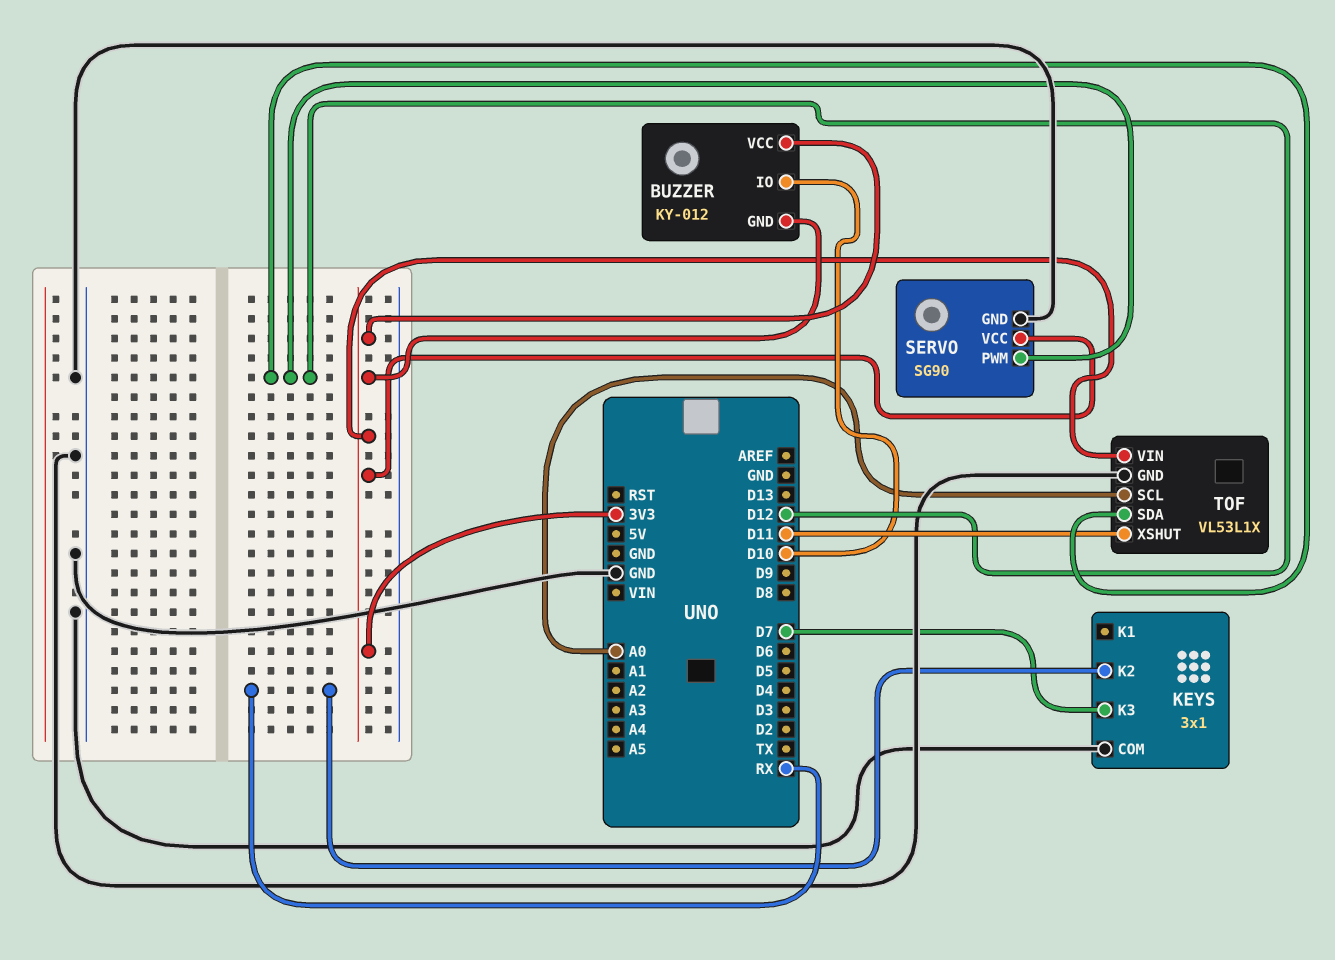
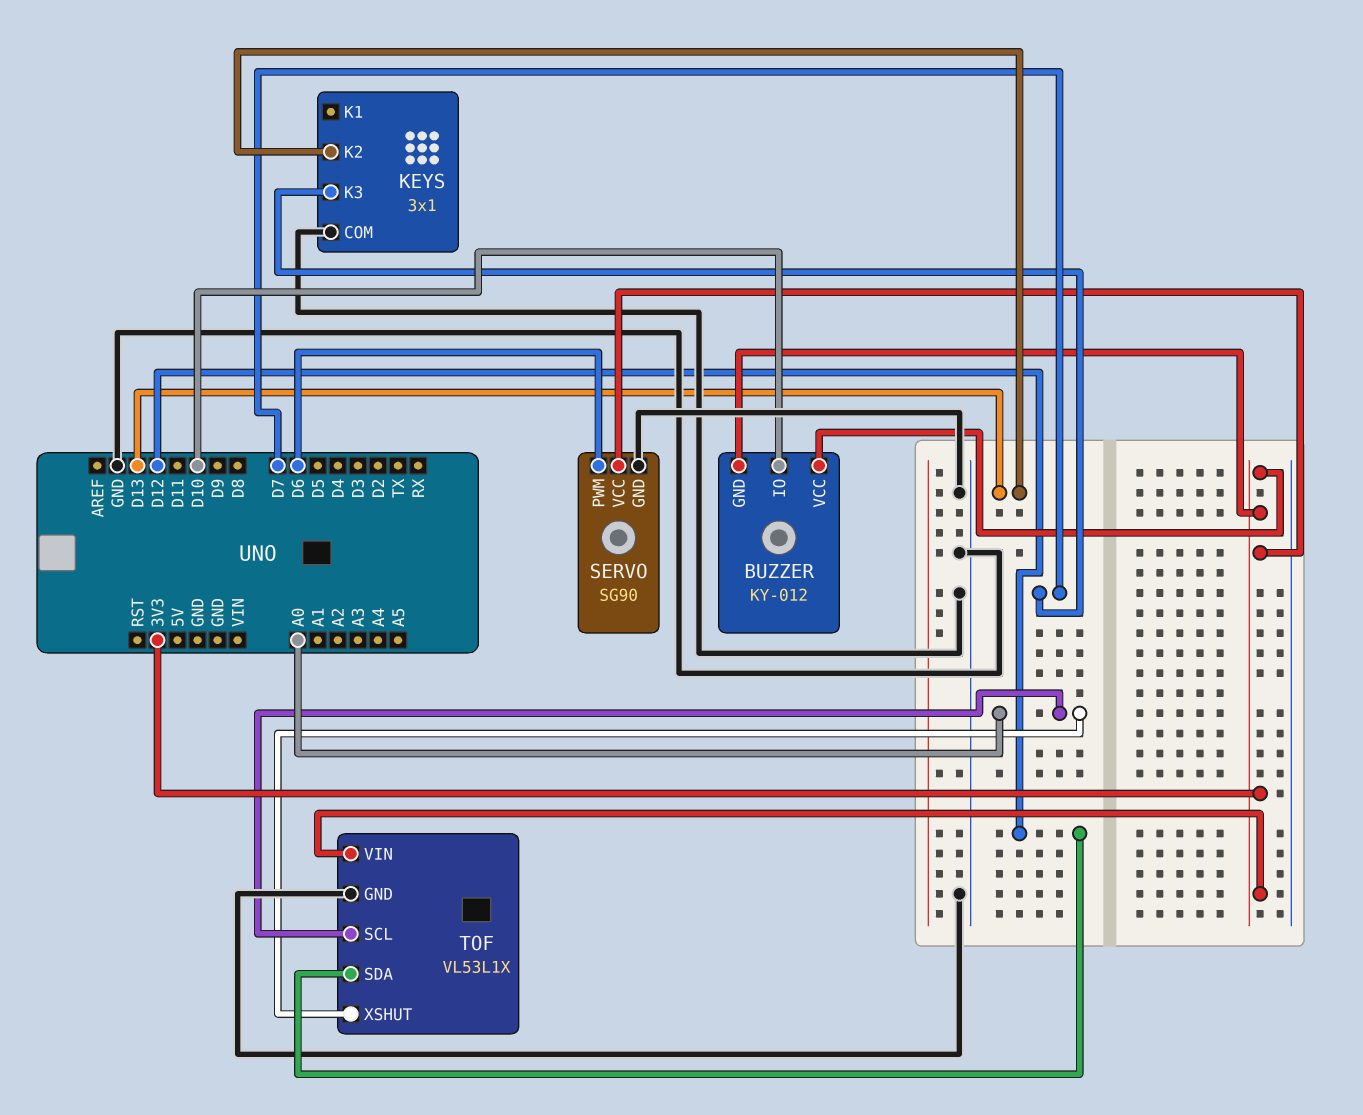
KEYS pin K2: RX -> D13
SERVO pin PWM: D12 -> D6
TOF pin XSHUT: D11 -> A0

